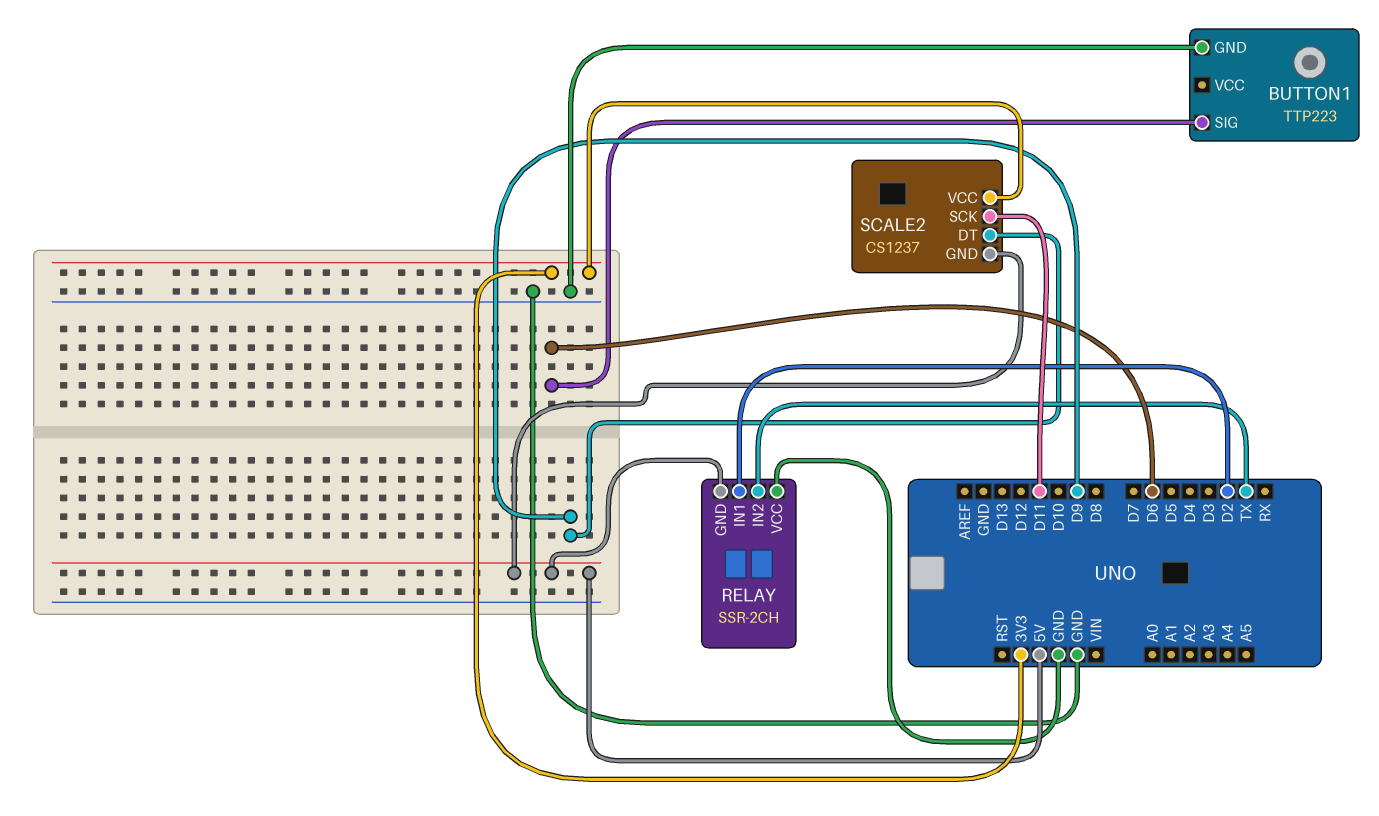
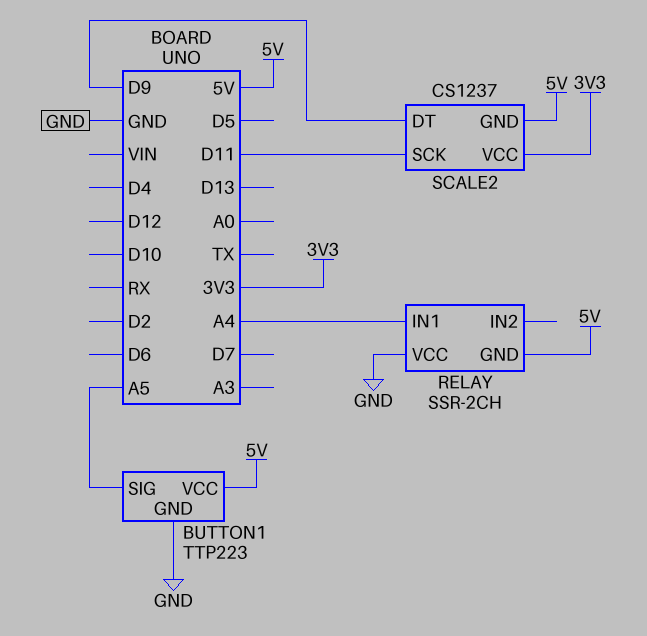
BUTTON1 pin SIG: D6 -> A5
BUTTON1 pin VCC: none -> 5V
RELAY pin IN1: D2 -> A4
RELAY pin IN2: TX -> none

